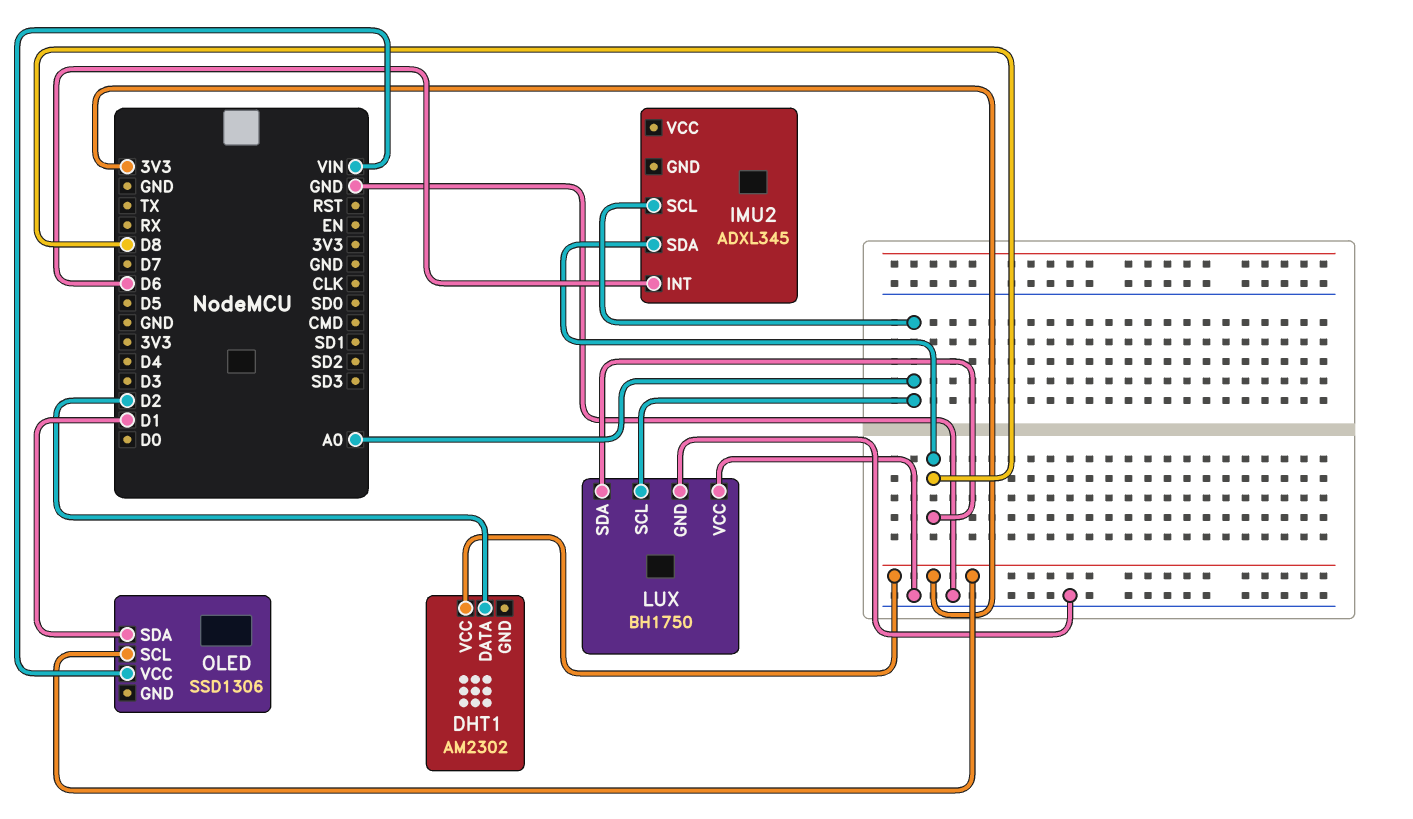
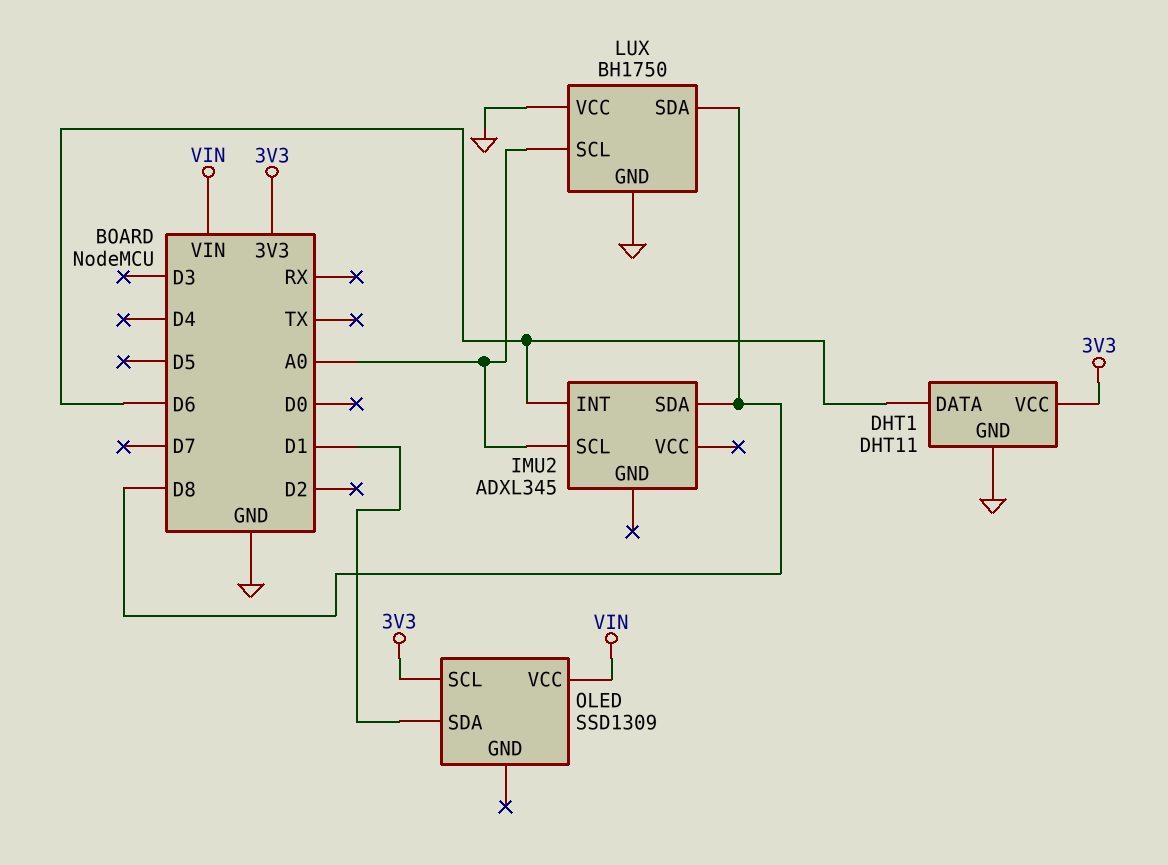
DHT1: AM2302 -> DHT11
DHT1 pin DATA: D2 -> D6
DHT1 pin GND: none -> GND
OLED: SSD1306 -> SSD1309

